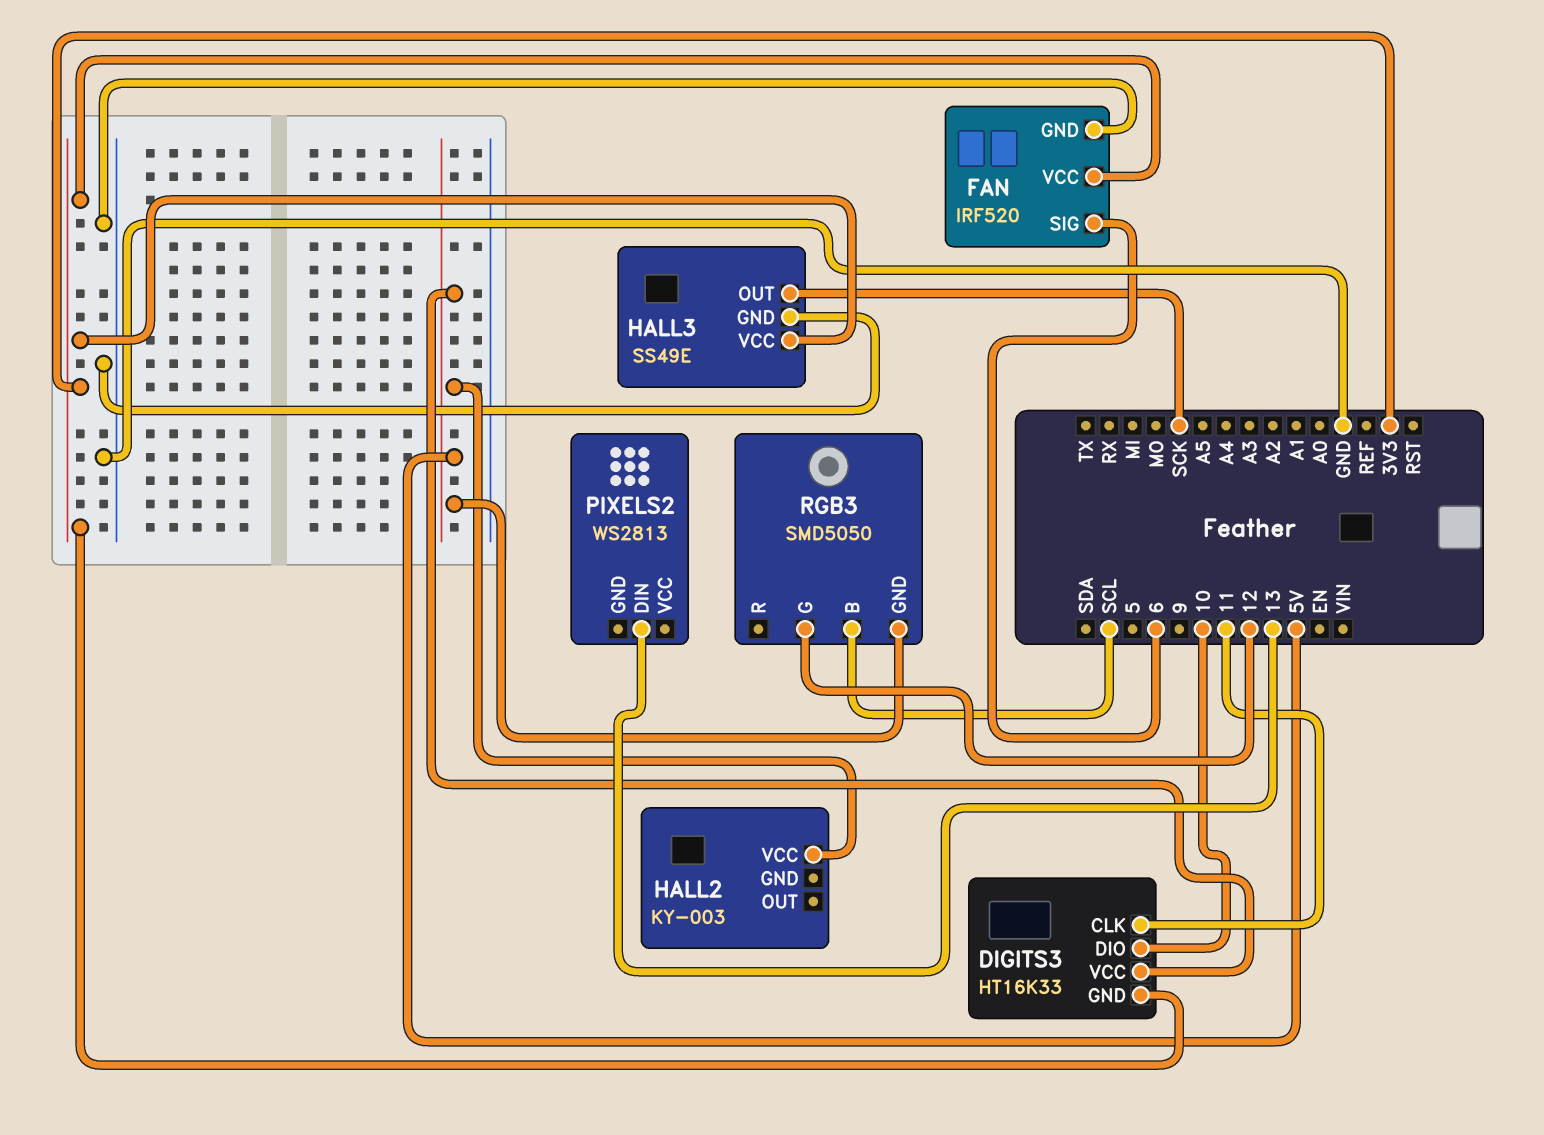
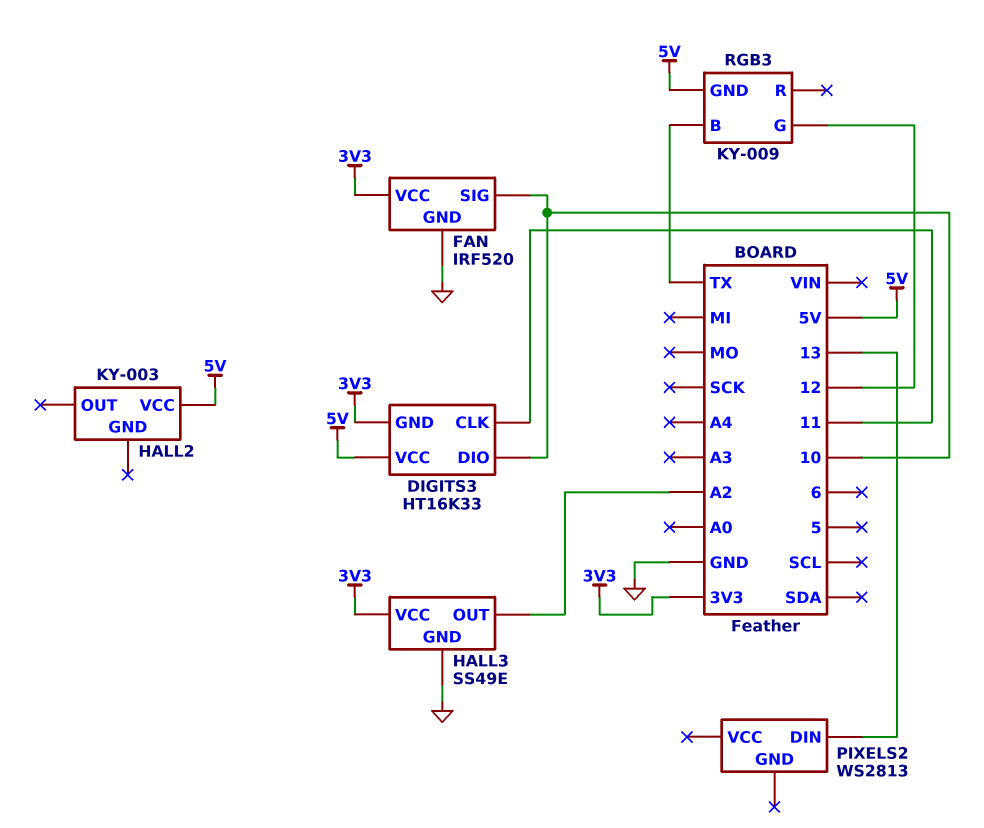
FAN pin SIG: 6 -> 10
HALL3 pin OUT: SCK -> A2
RGB3: SMD5050 -> KY-009
RGB3 pin B: SCL -> TX

